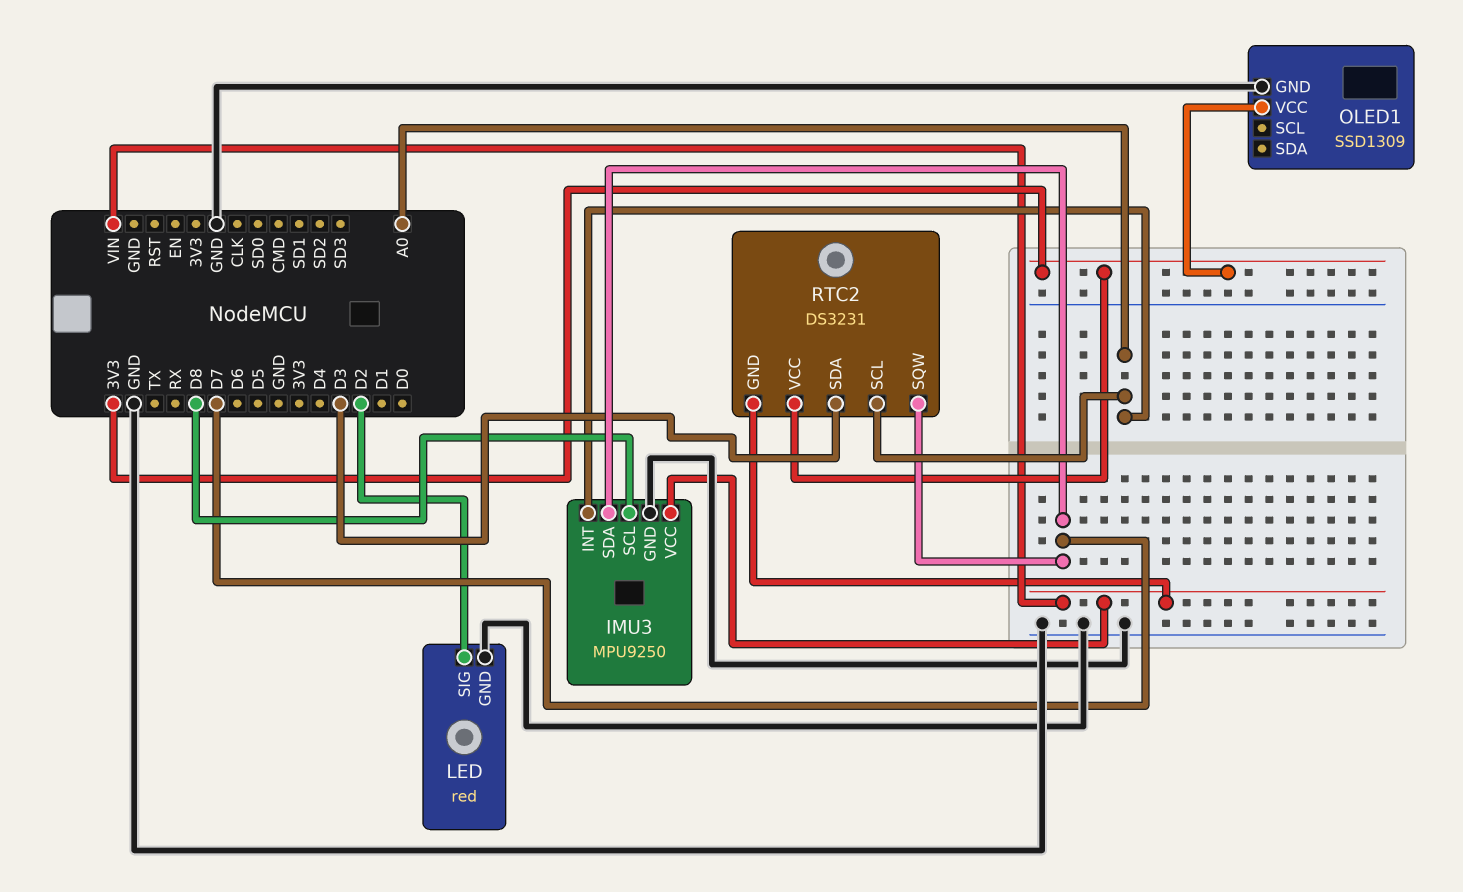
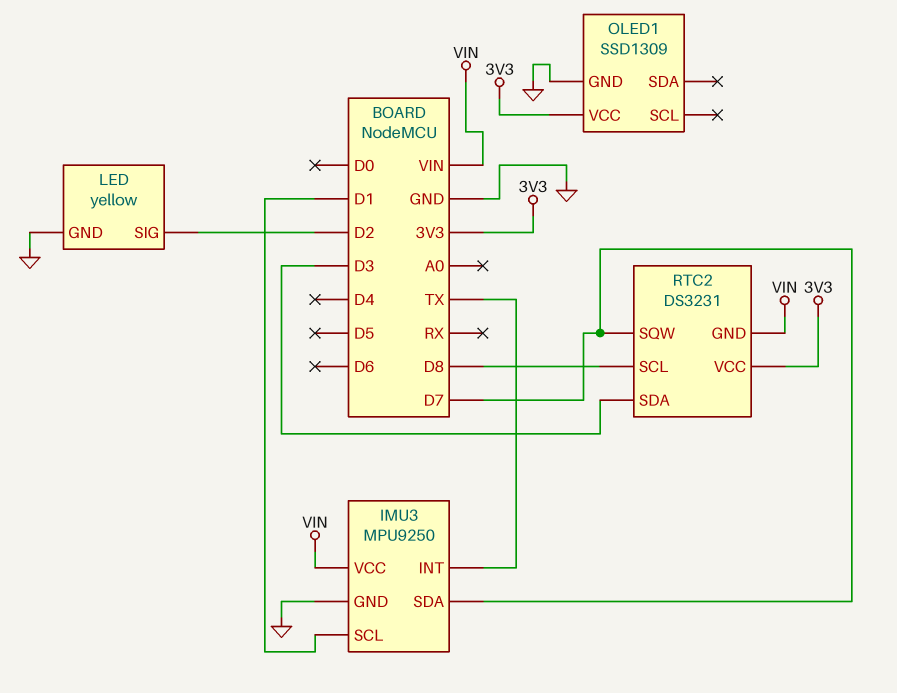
IMU3 pin INT: A0 -> TX
IMU3 pin SCL: D8 -> D1
LED: red -> yellow
RTC2 pin SCL: A0 -> D8

